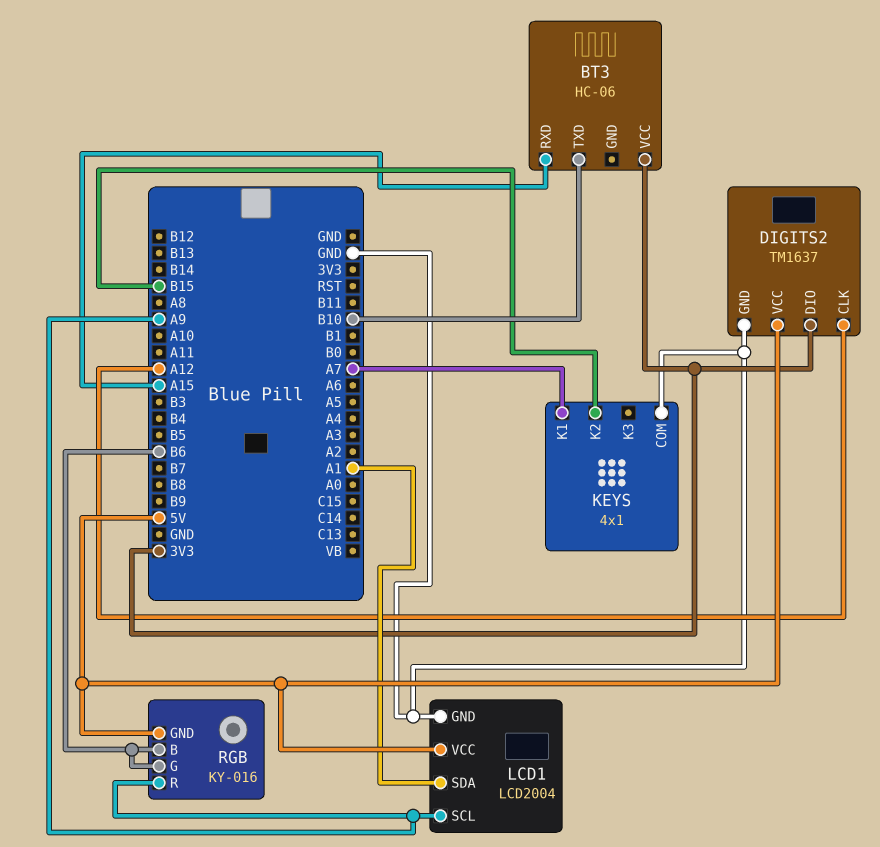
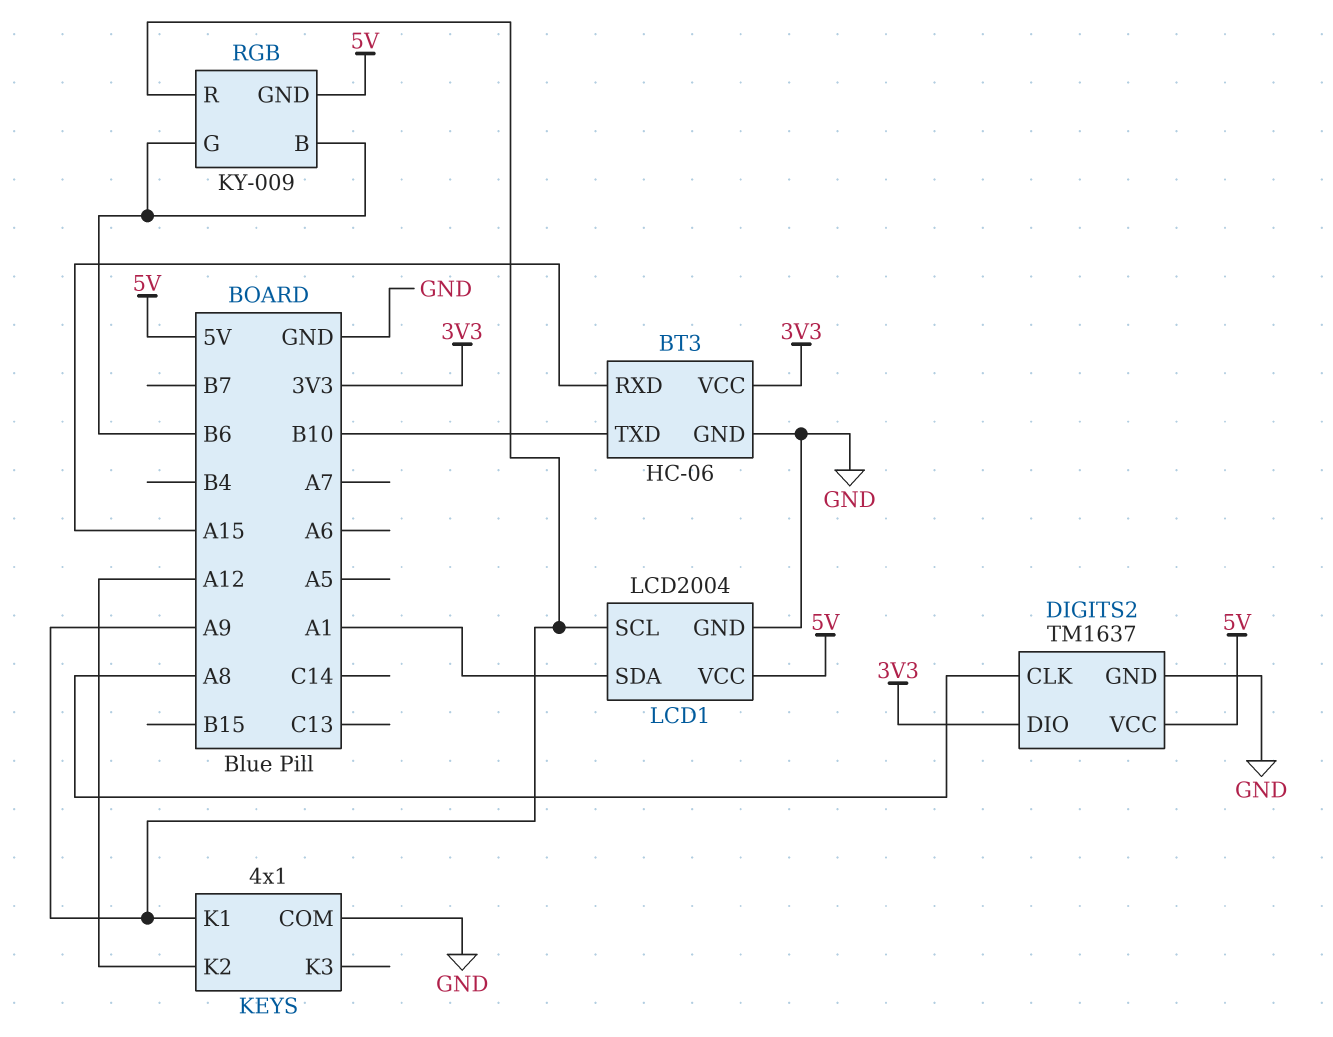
BT3 pin GND: none -> GND
DIGITS2 pin CLK: A12 -> A8
KEYS pin K1: A7 -> A9
KEYS pin K2: B15 -> A12
RGB: KY-016 -> KY-009

